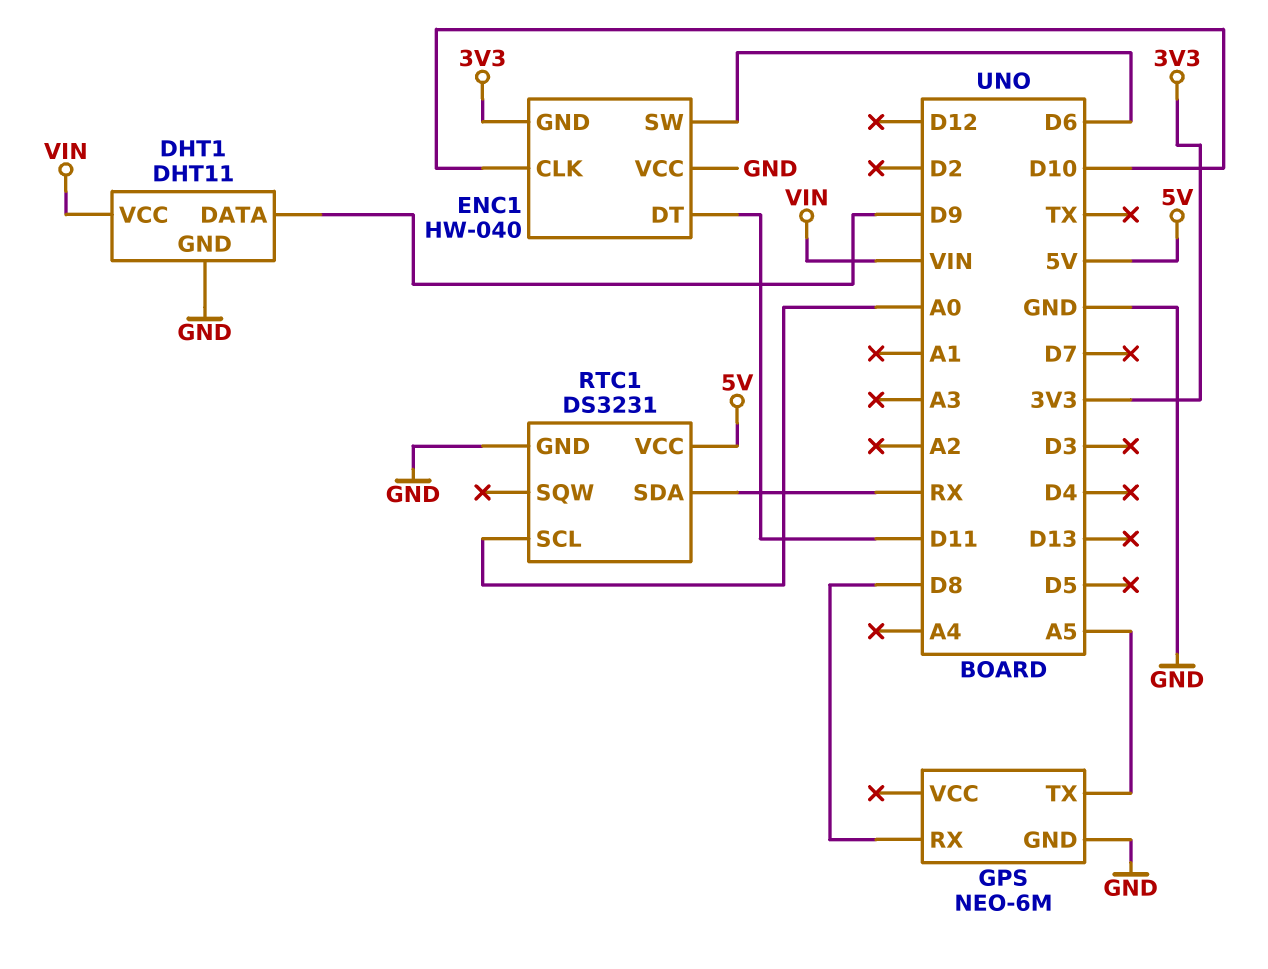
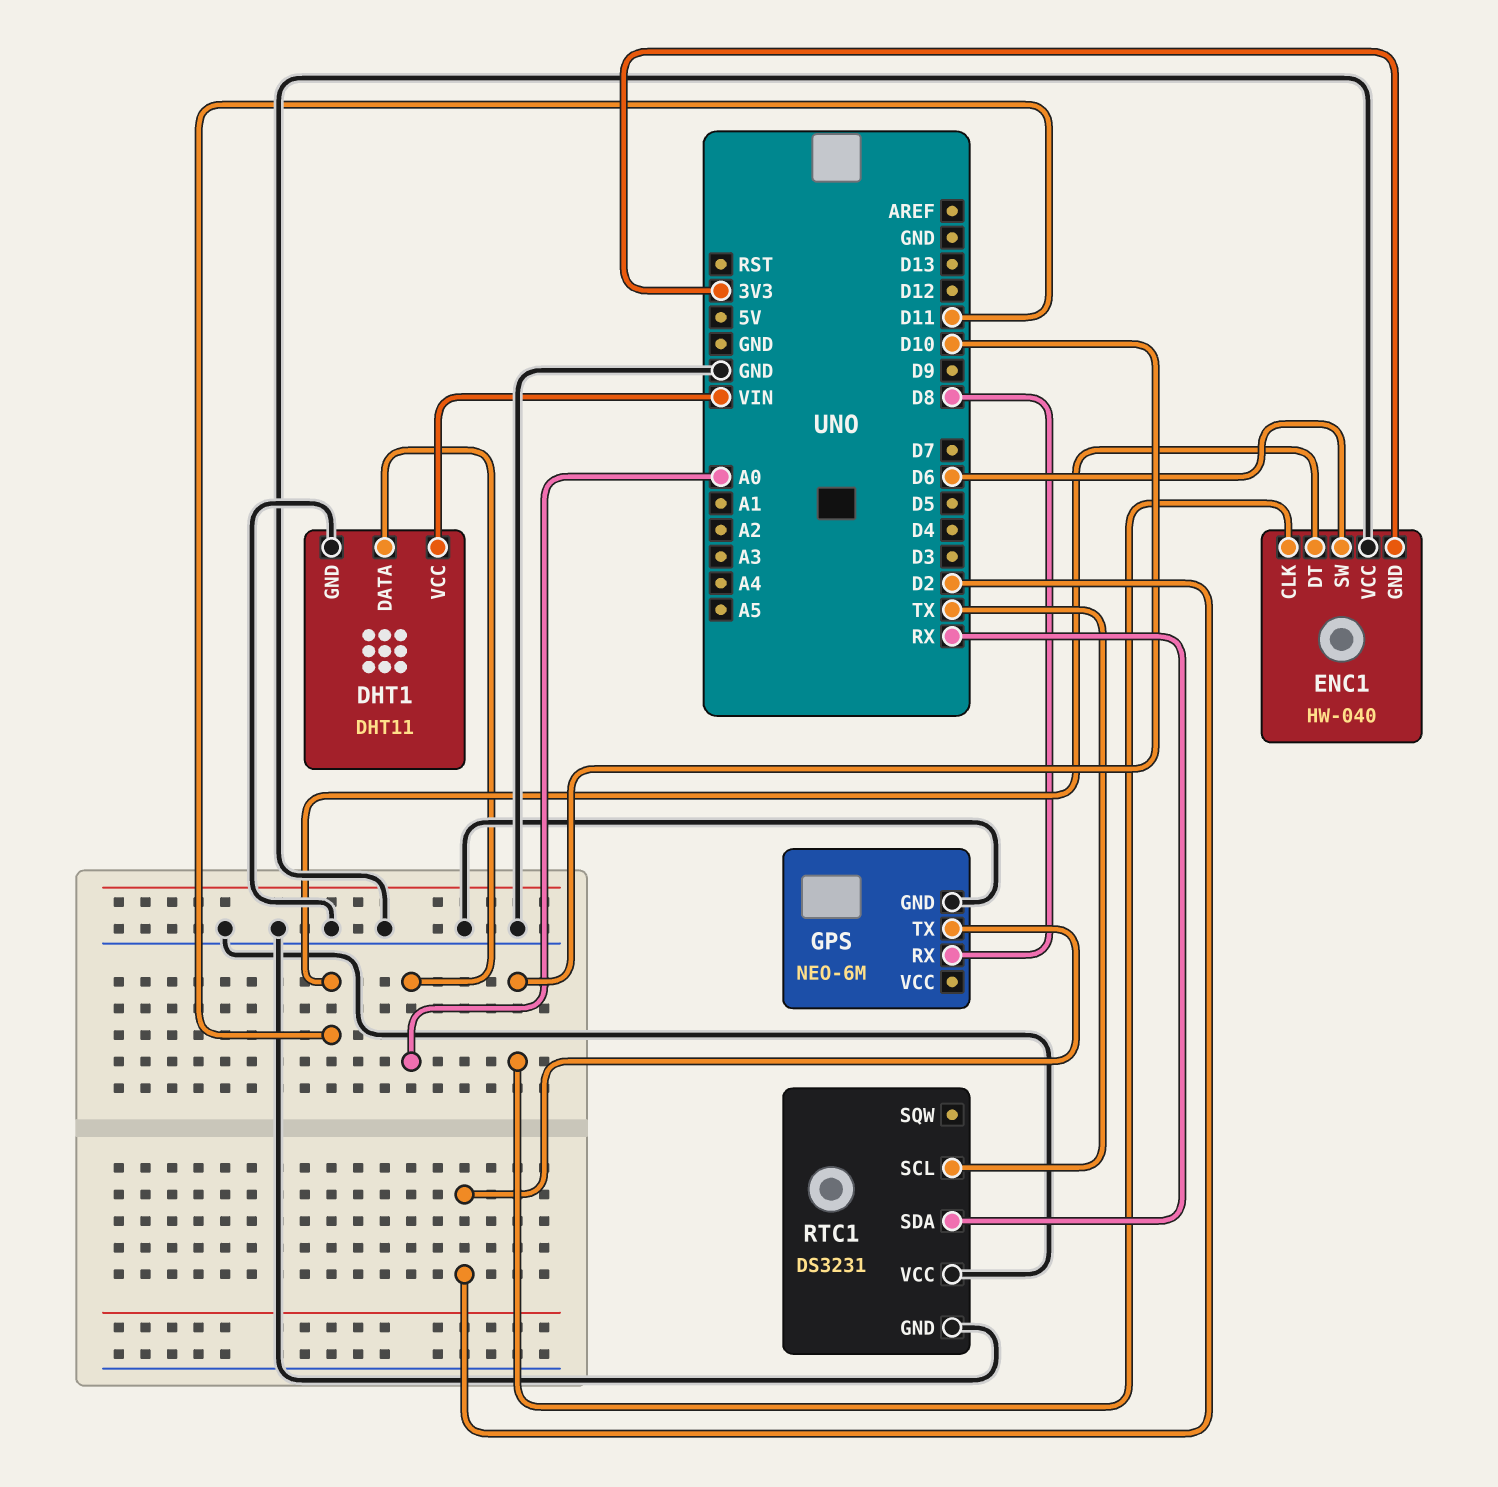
DHT1 pin DATA: D9 -> A0
GPS pin TX: A5 -> D2
RTC1 pin SCL: A0 -> TX
RTC1 pin VCC: 5V -> GND

